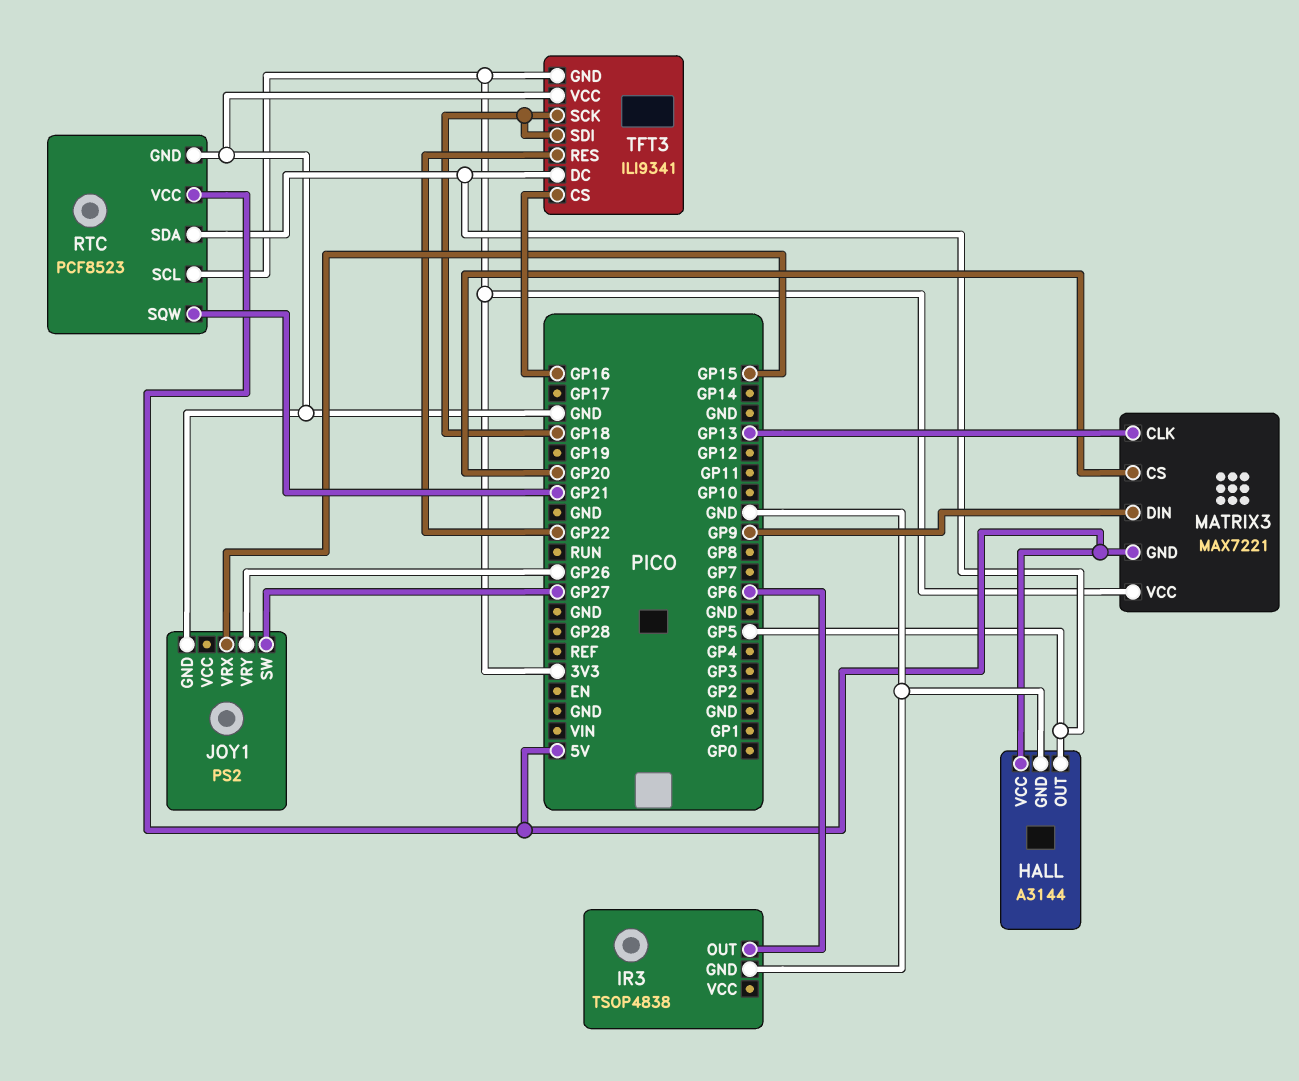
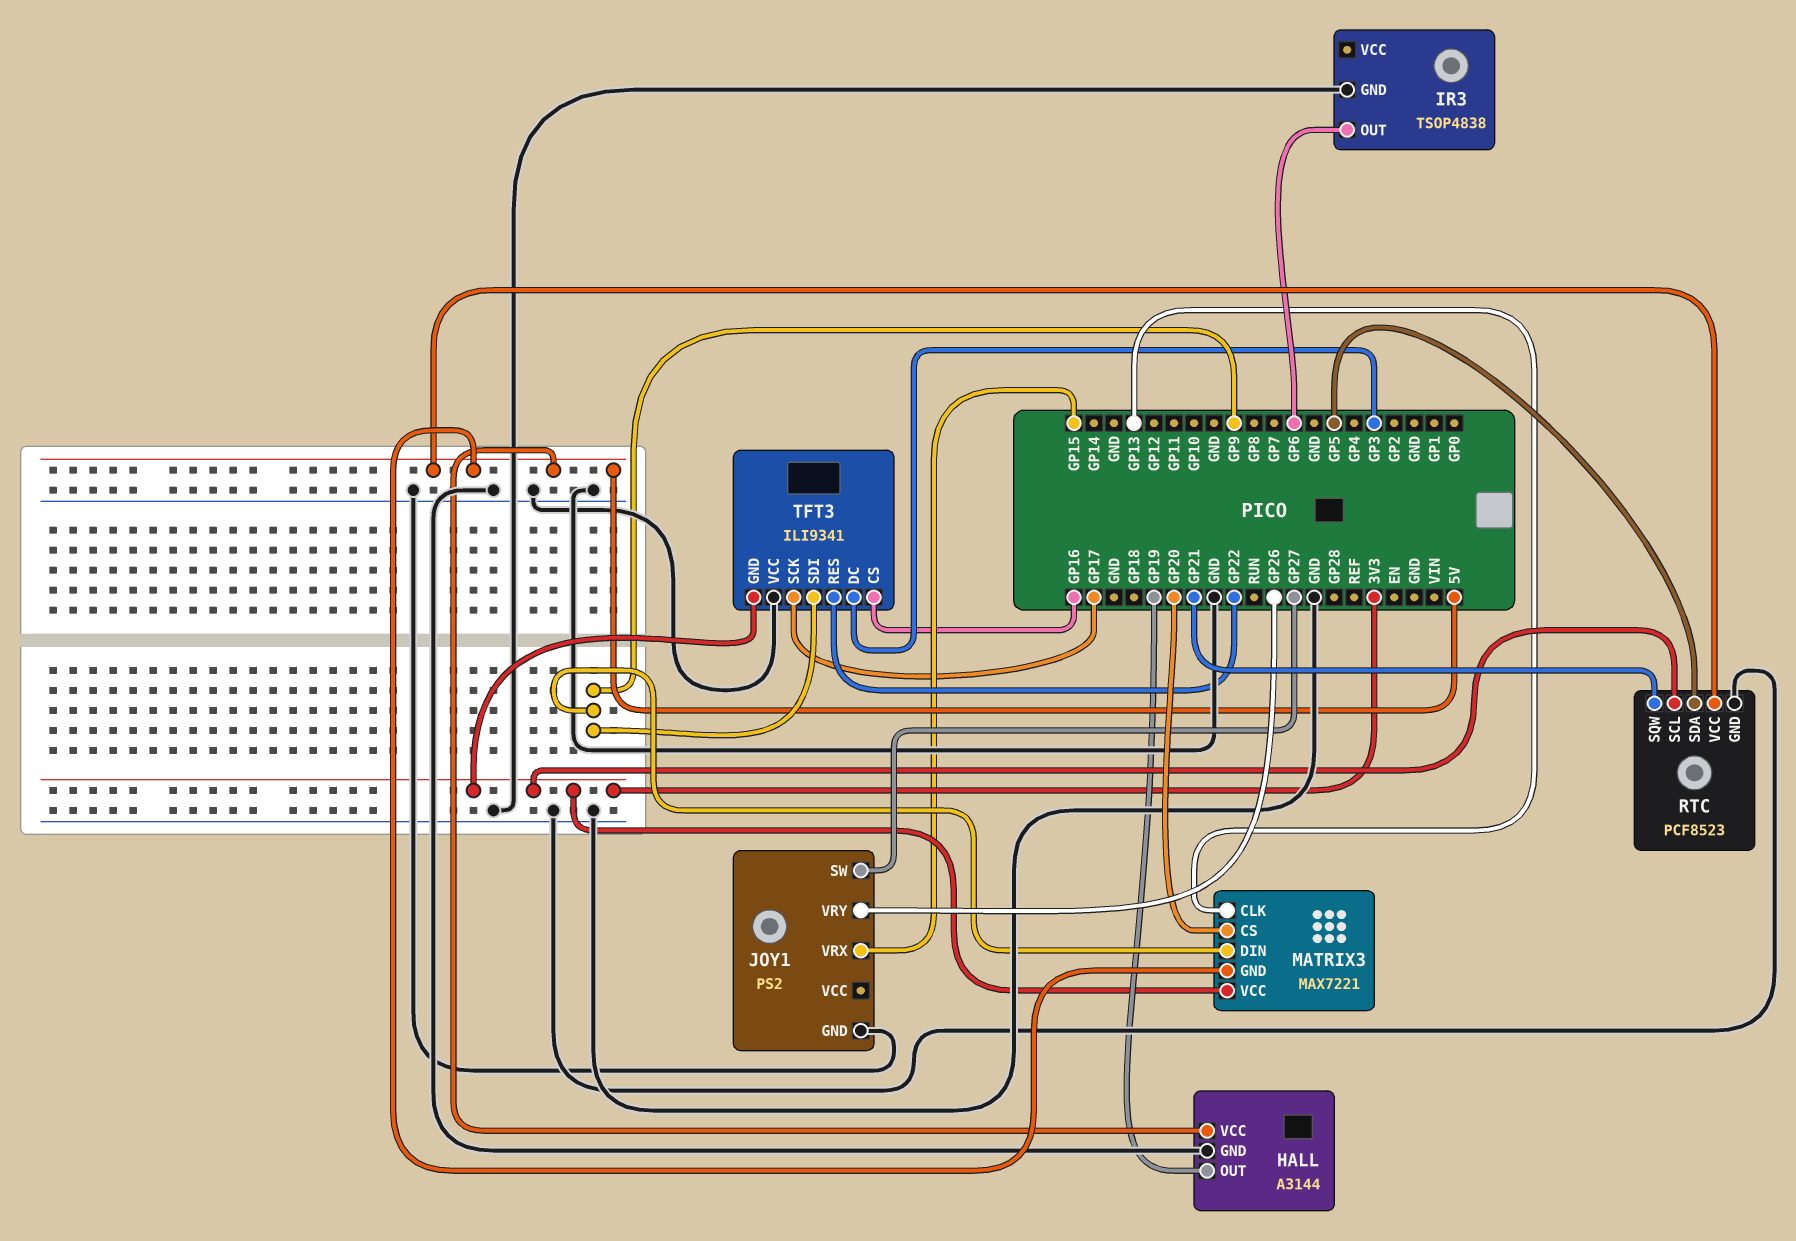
HALL pin OUT: GP5 -> GP19
TFT3 pin DC: GP5 -> GP3
TFT3 pin SCK: GP18 -> GP17
TFT3 pin SDI: GP18 -> GP9

